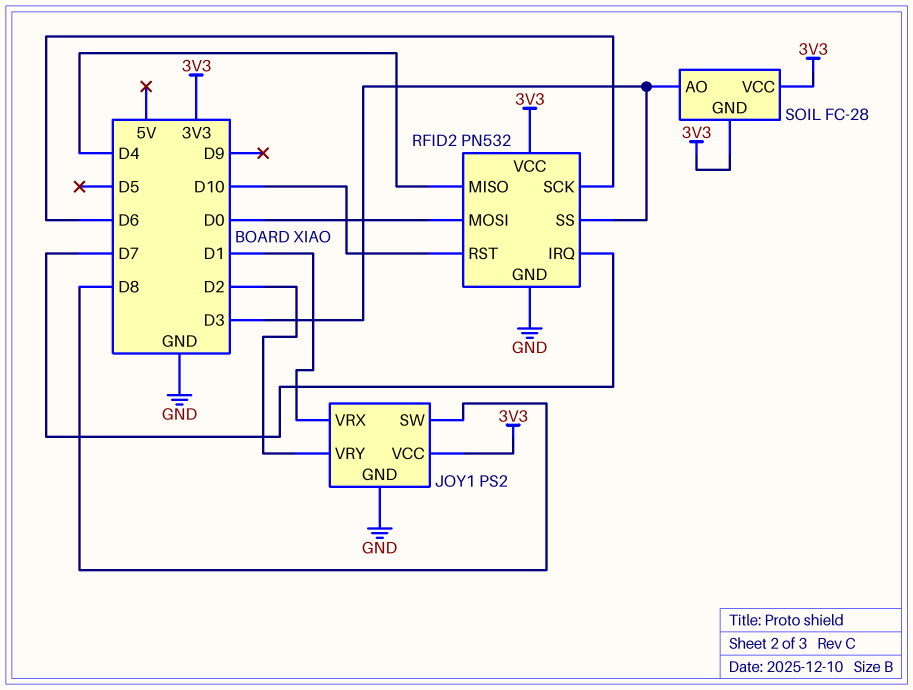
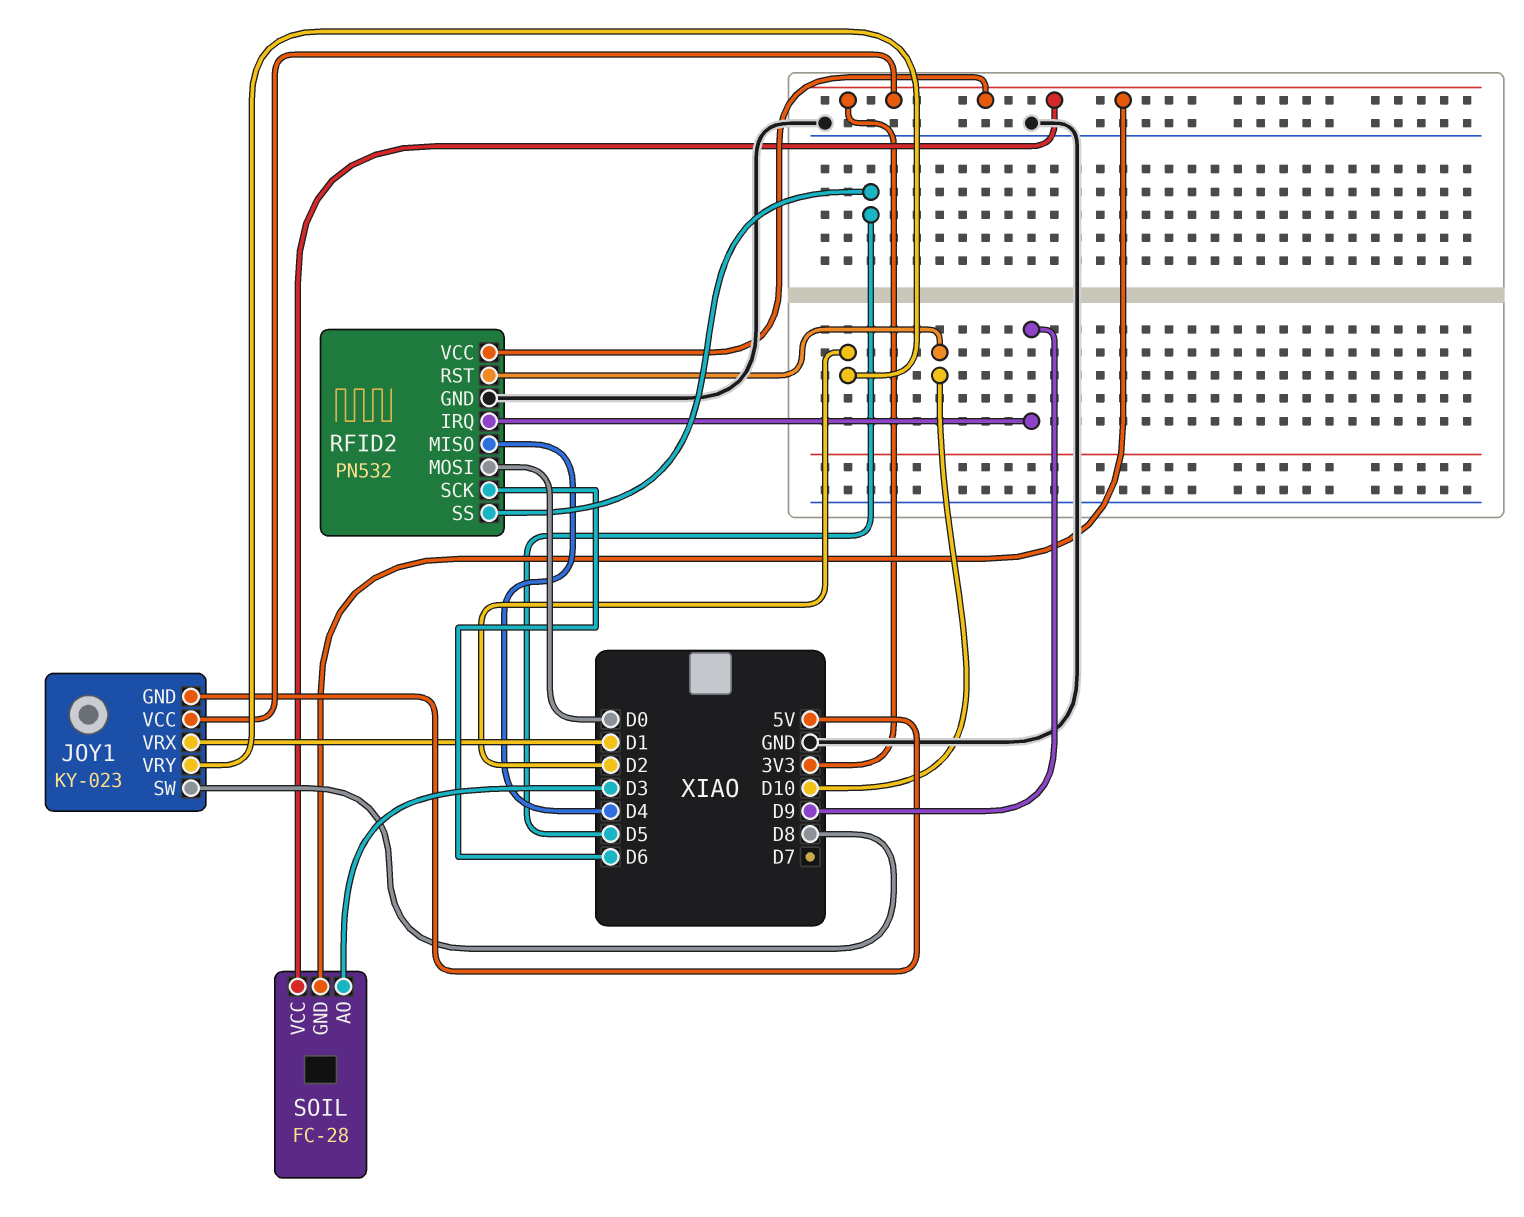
JOY1: PS2 -> KY-023
JOY1 pin GND: GND -> 5V
RFID2 pin IRQ: D7 -> D9
RFID2 pin SS: D3 -> D5

